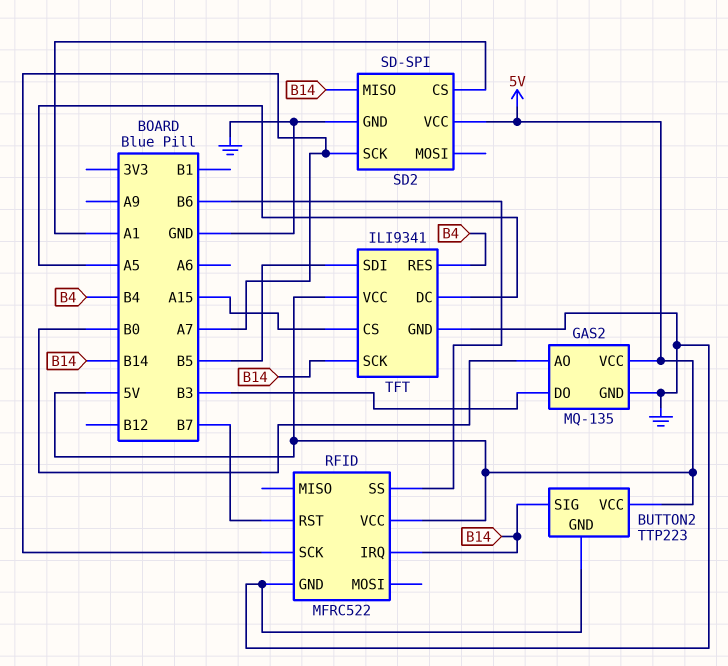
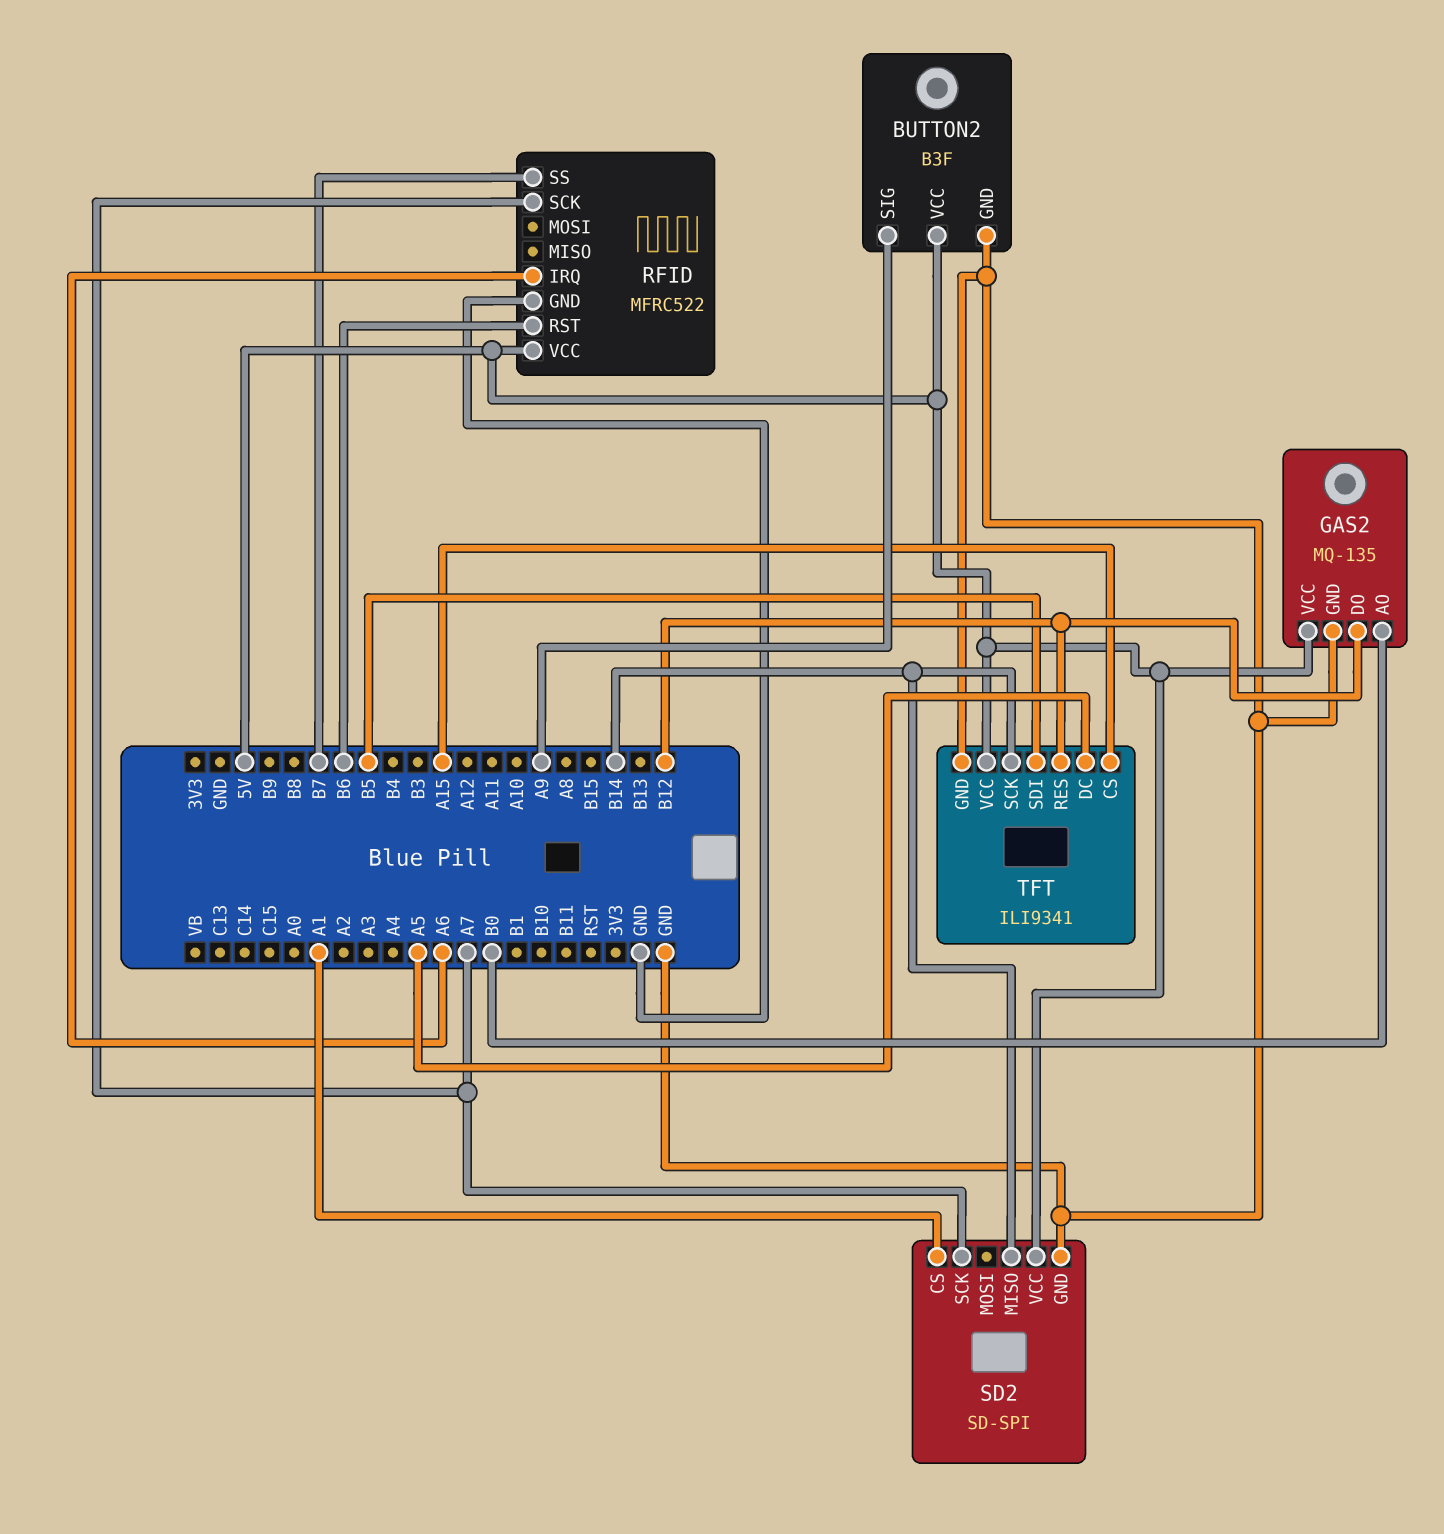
BUTTON2: TTP223 -> B3F
BUTTON2 pin SIG: B14 -> A9
GAS2 pin DO: B3 -> B12
RFID pin IRQ: B14 -> A6
RFID pin RST: B7 -> B6
RFID pin SS: B6 -> B7
TFT pin RES: B4 -> B12

